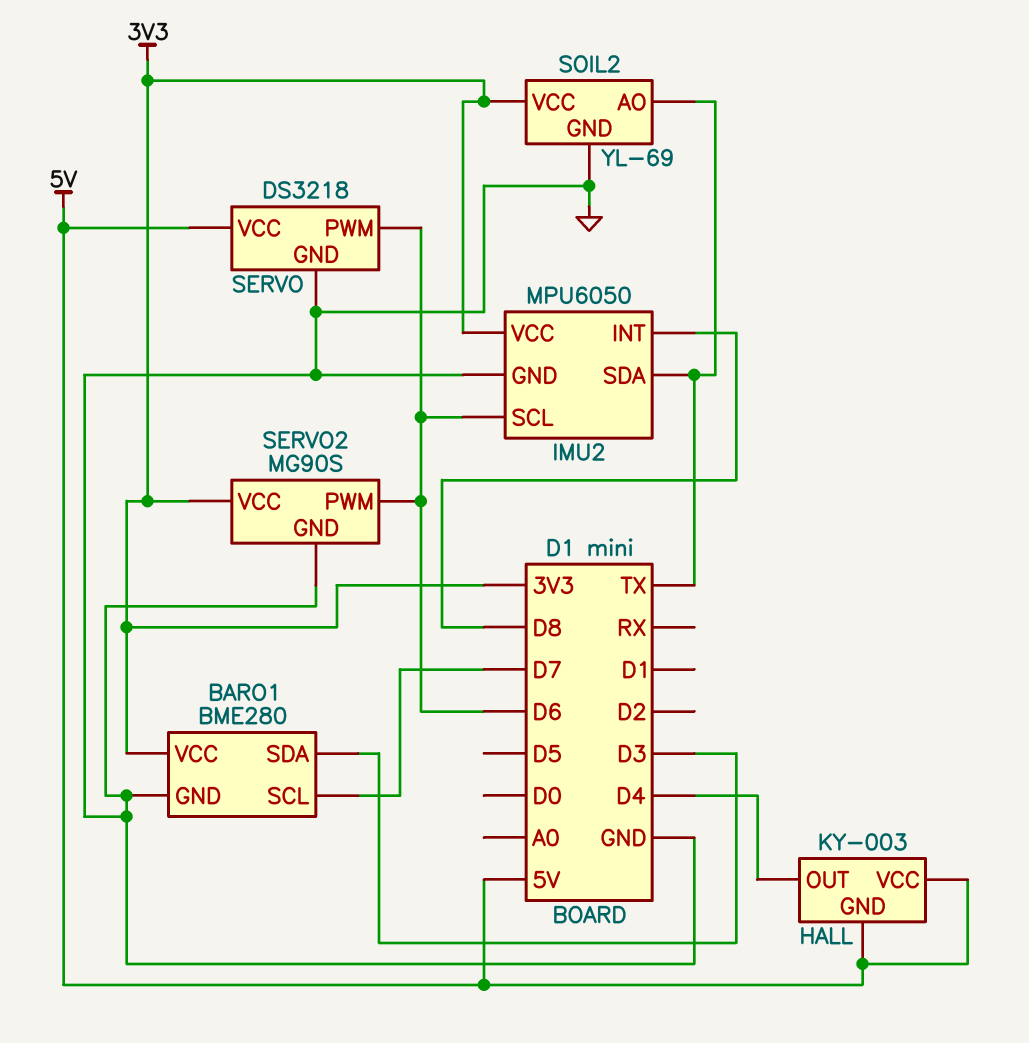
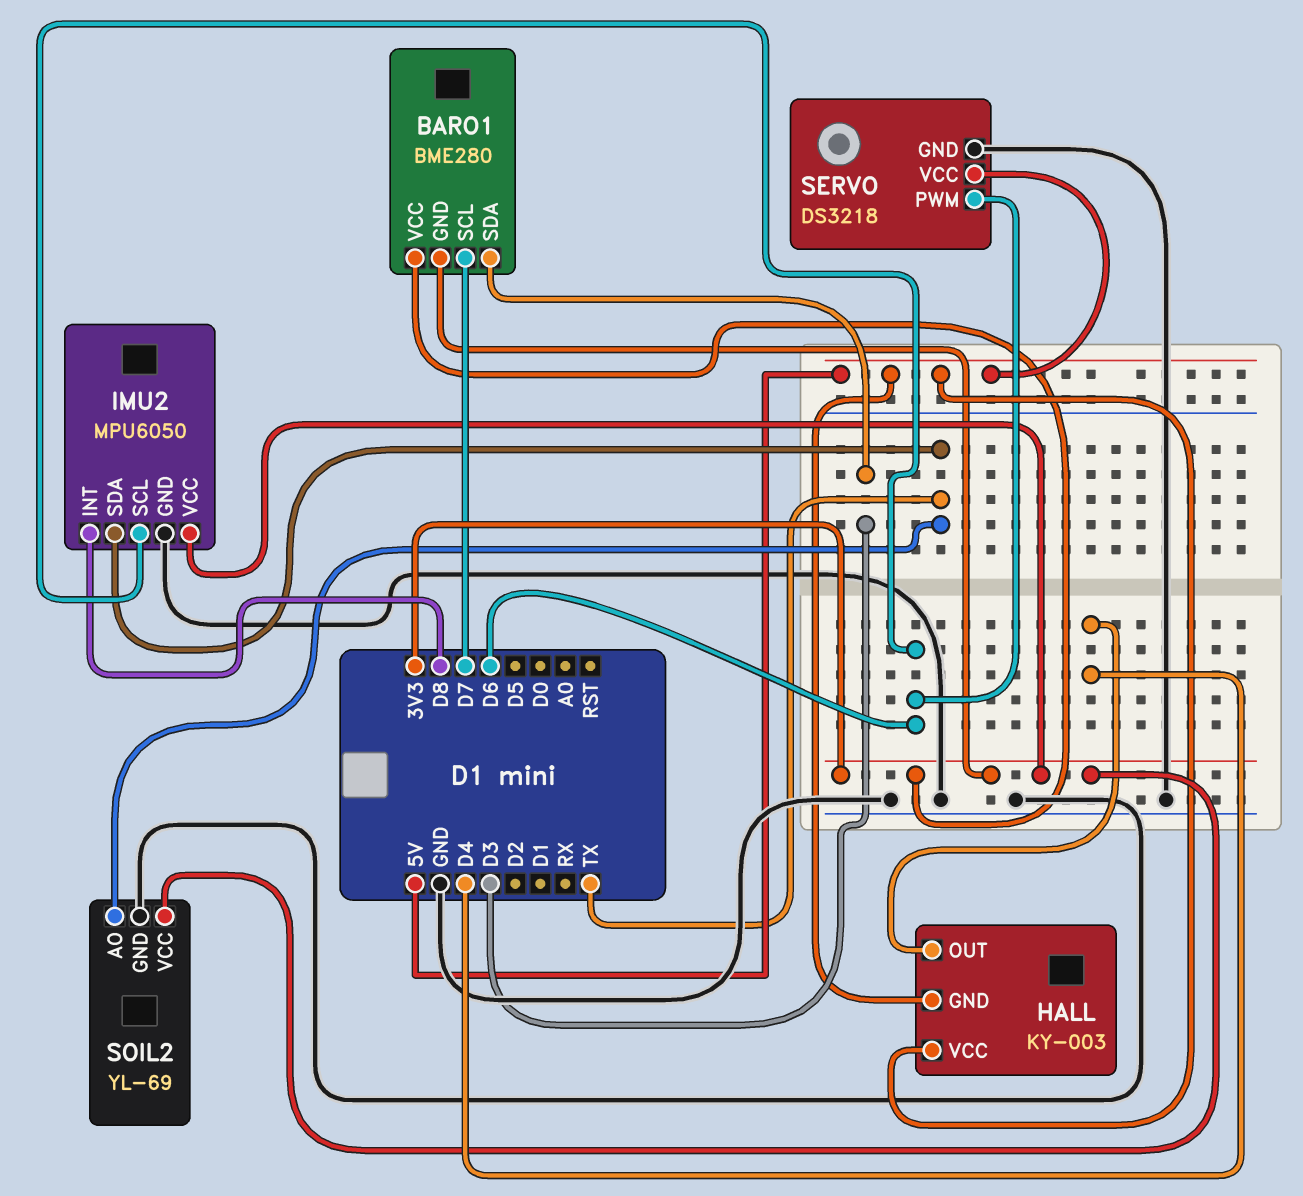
BARO1 pin GND: GND -> 3V3
SERVO2: MG90S -> none
SERVO2 pin GND: GND -> none
SERVO2 pin PWM: D6 -> none
SERVO2 pin VCC: 3V3 -> none

